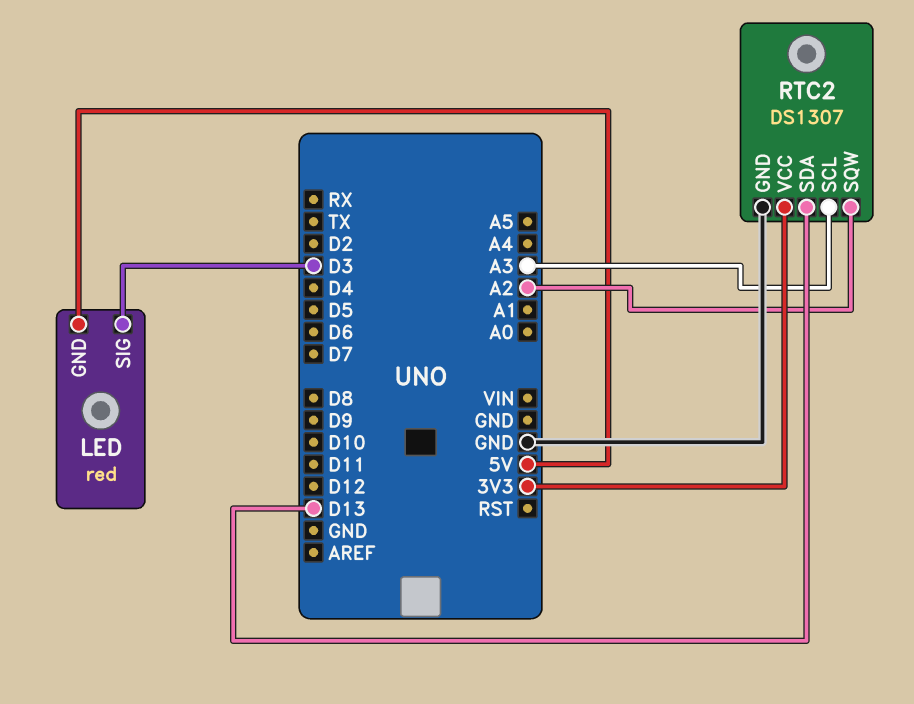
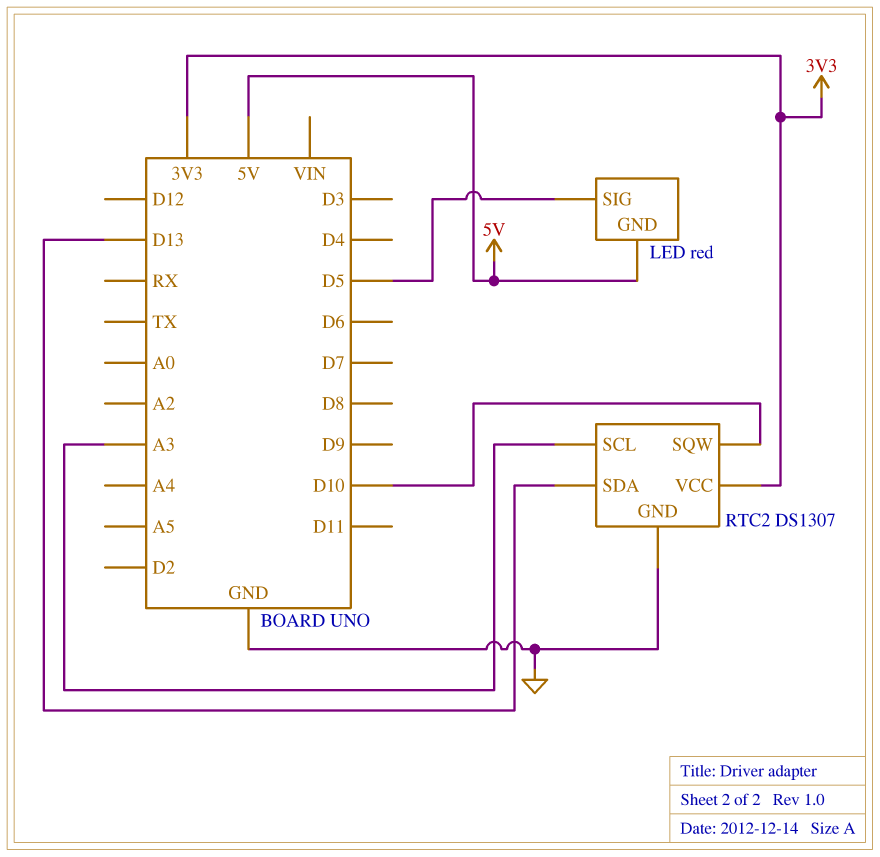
LED pin SIG: D3 -> D5
RTC2 pin SQW: A2 -> D10

